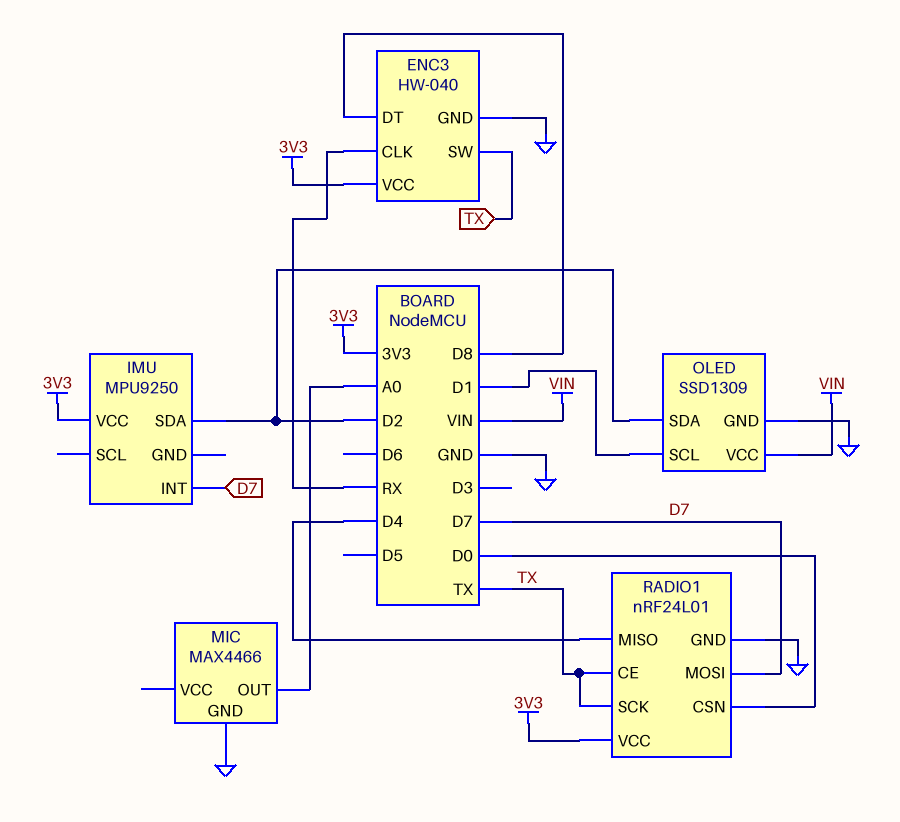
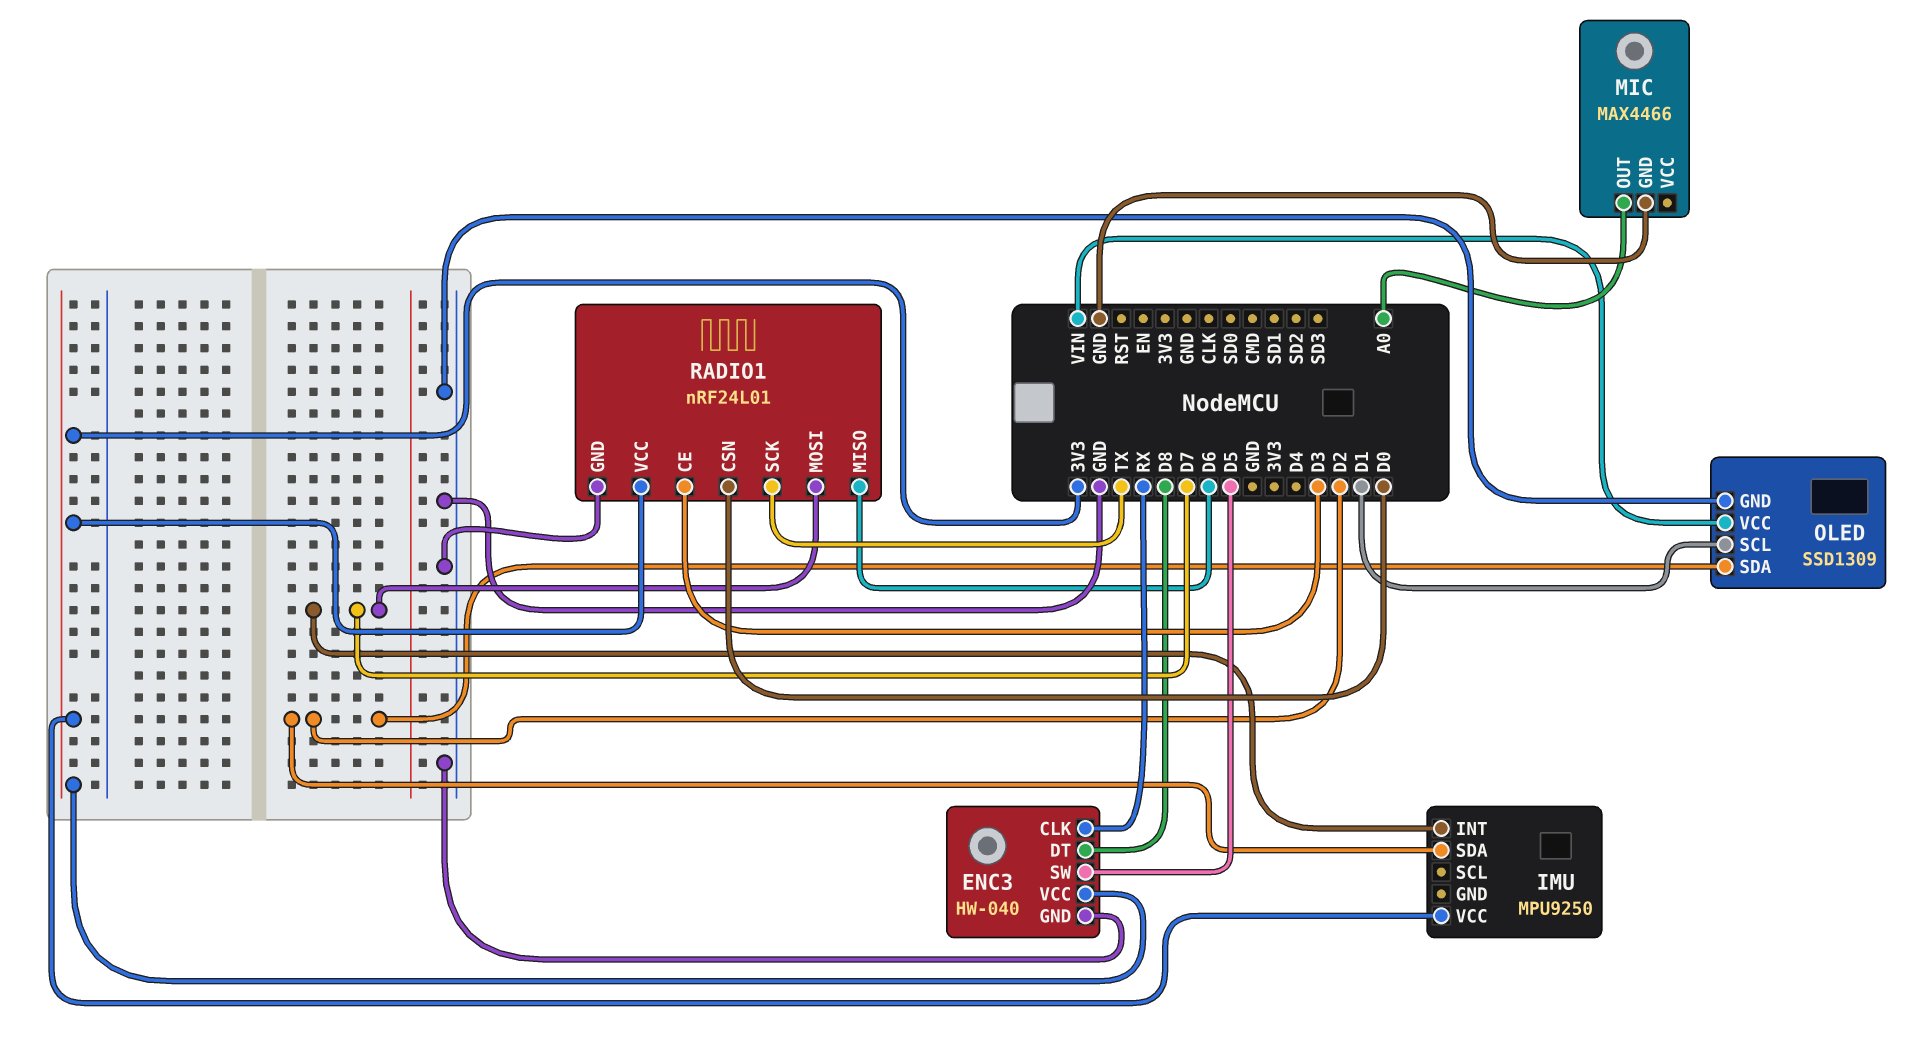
ENC3 pin SW: TX -> D5
RADIO1 pin CE: TX -> D3
RADIO1 pin MISO: D4 -> D6

